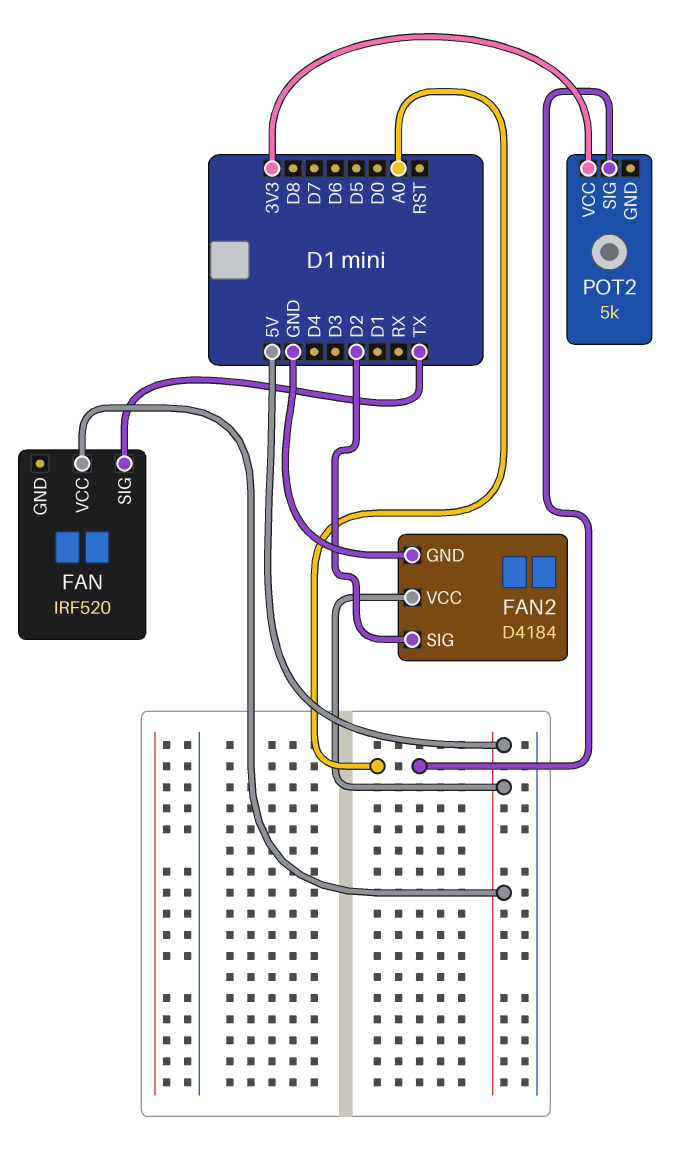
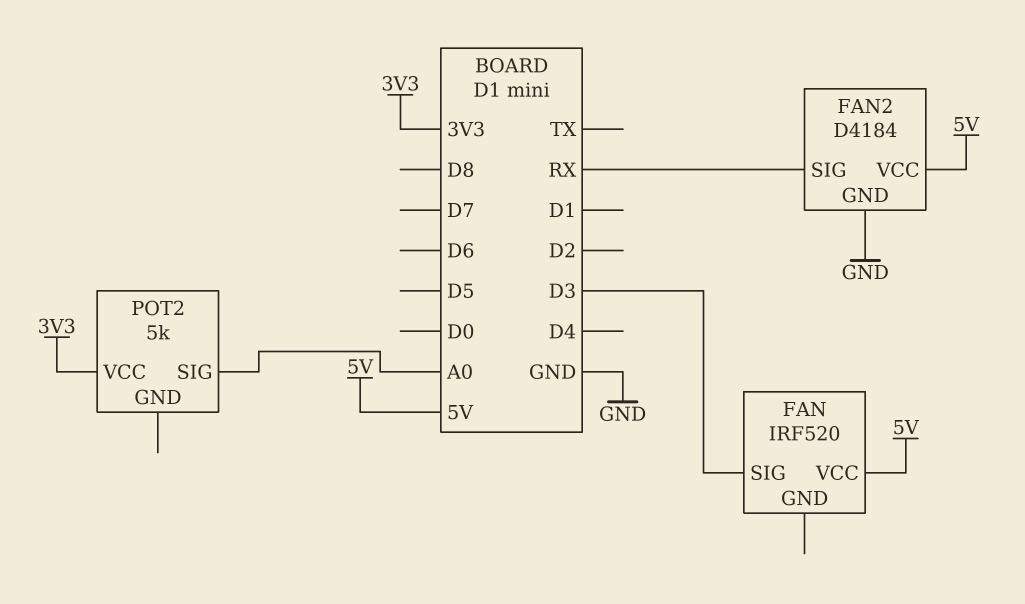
FAN pin SIG: TX -> D3
FAN2 pin SIG: D2 -> RX

